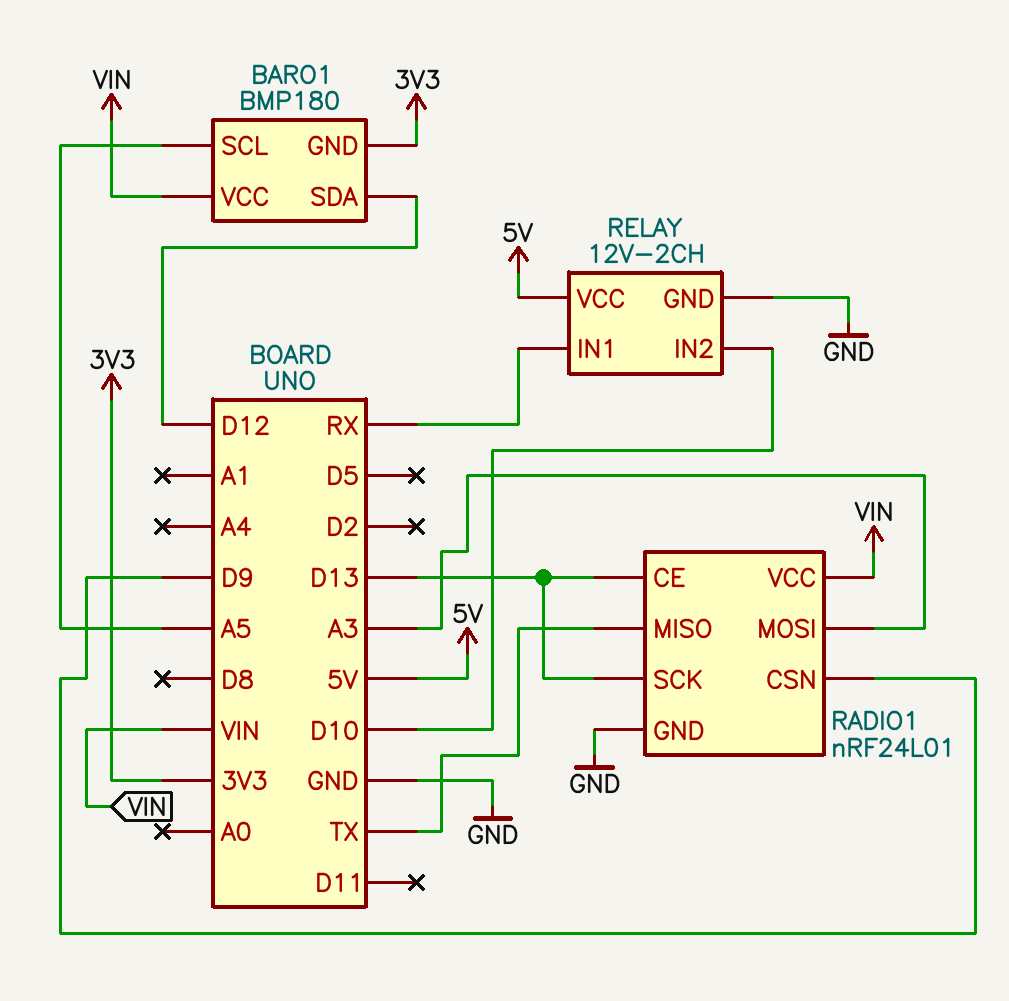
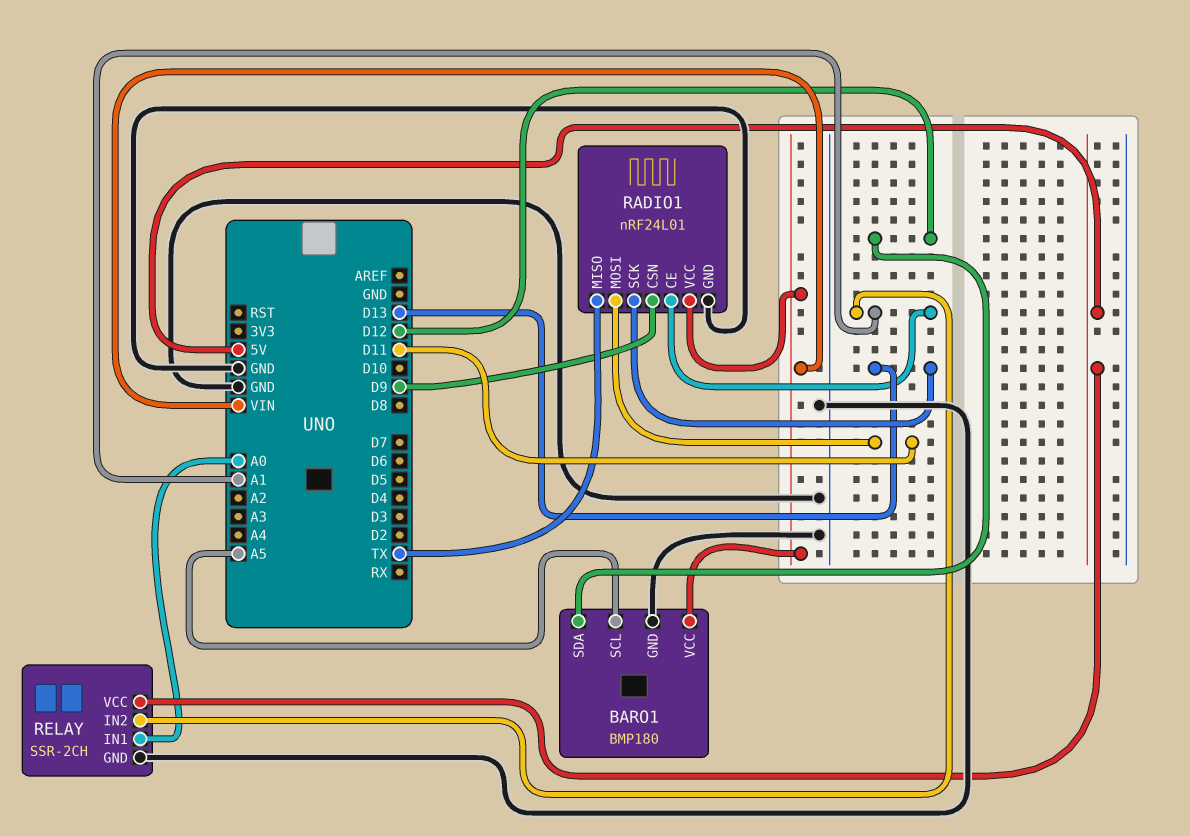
BARO1 pin GND: 3V3 -> GND
RADIO1 pin CE: D13 -> A1
RADIO1 pin MOSI: A3 -> D11
RELAY: 12V-2CH -> SSR-2CH
RELAY pin IN1: RX -> A0
RELAY pin IN2: D10 -> A1

